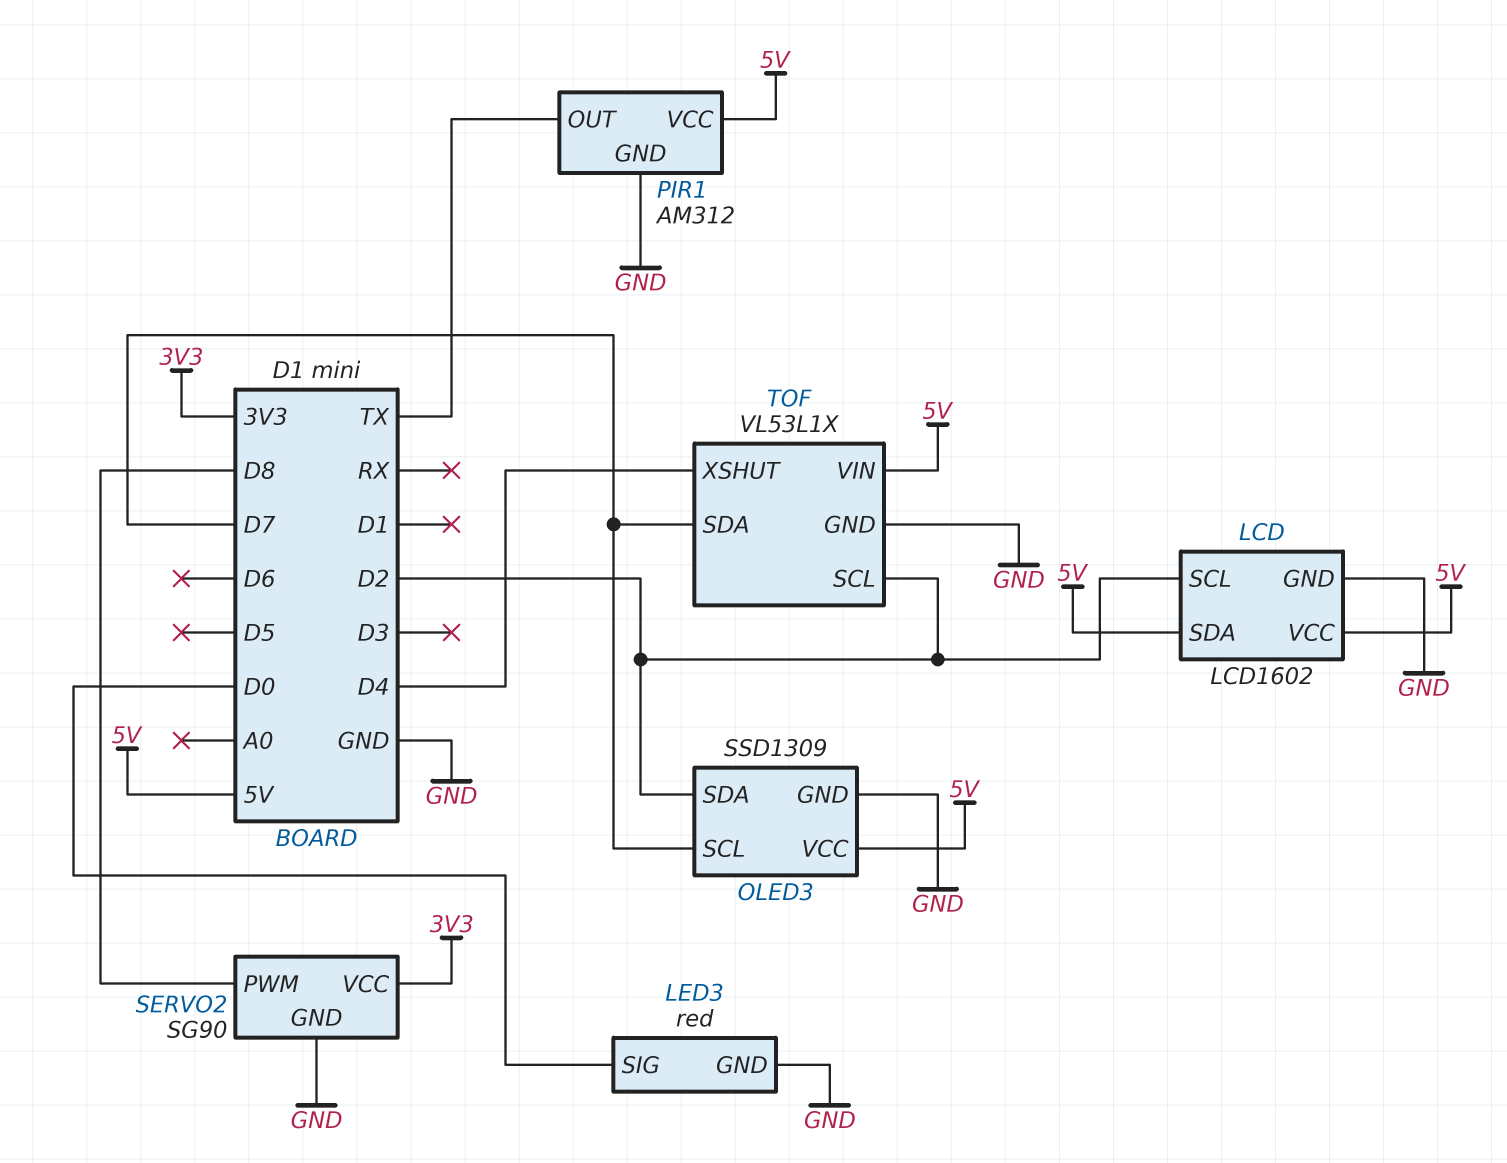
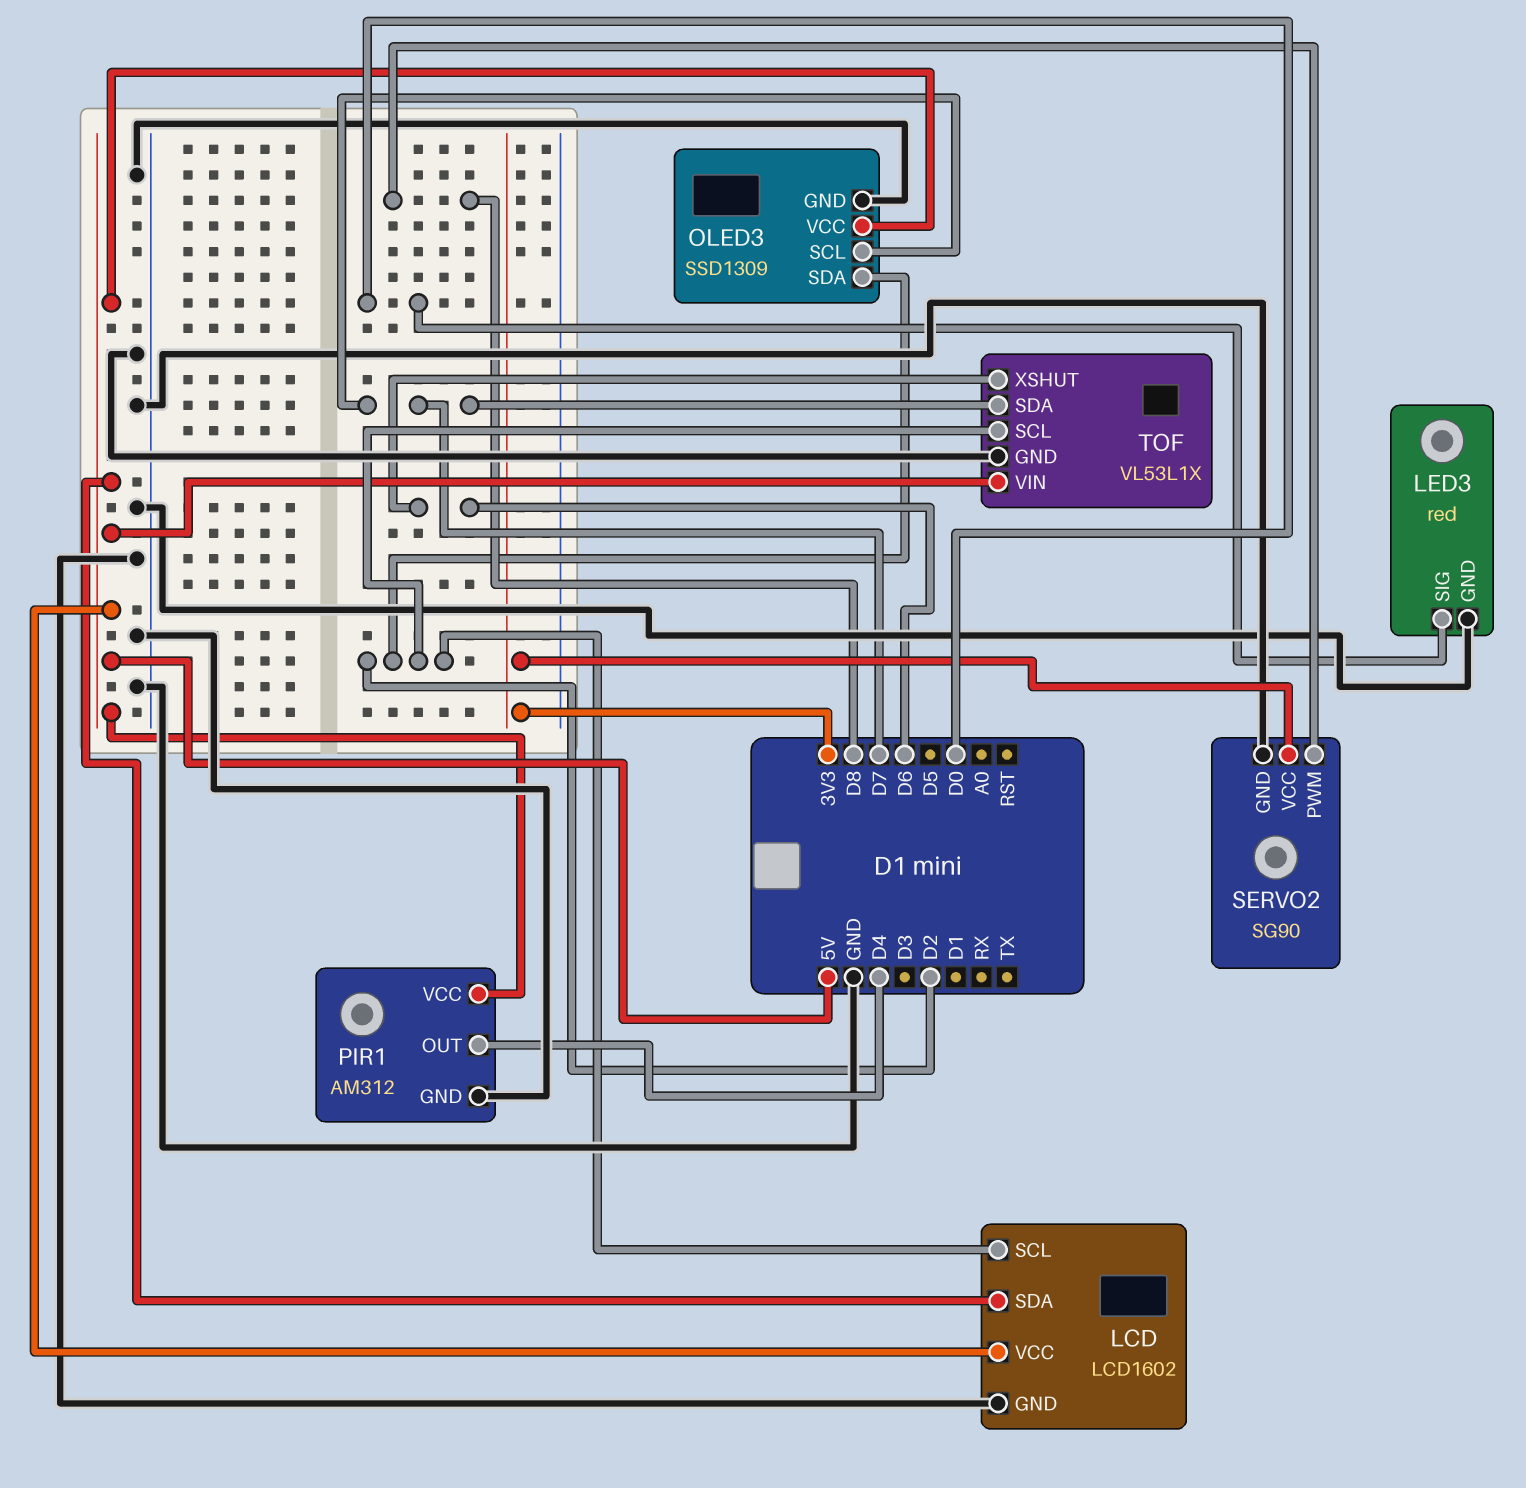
PIR1 pin OUT: TX -> D4
TOF pin XSHUT: D4 -> D6

